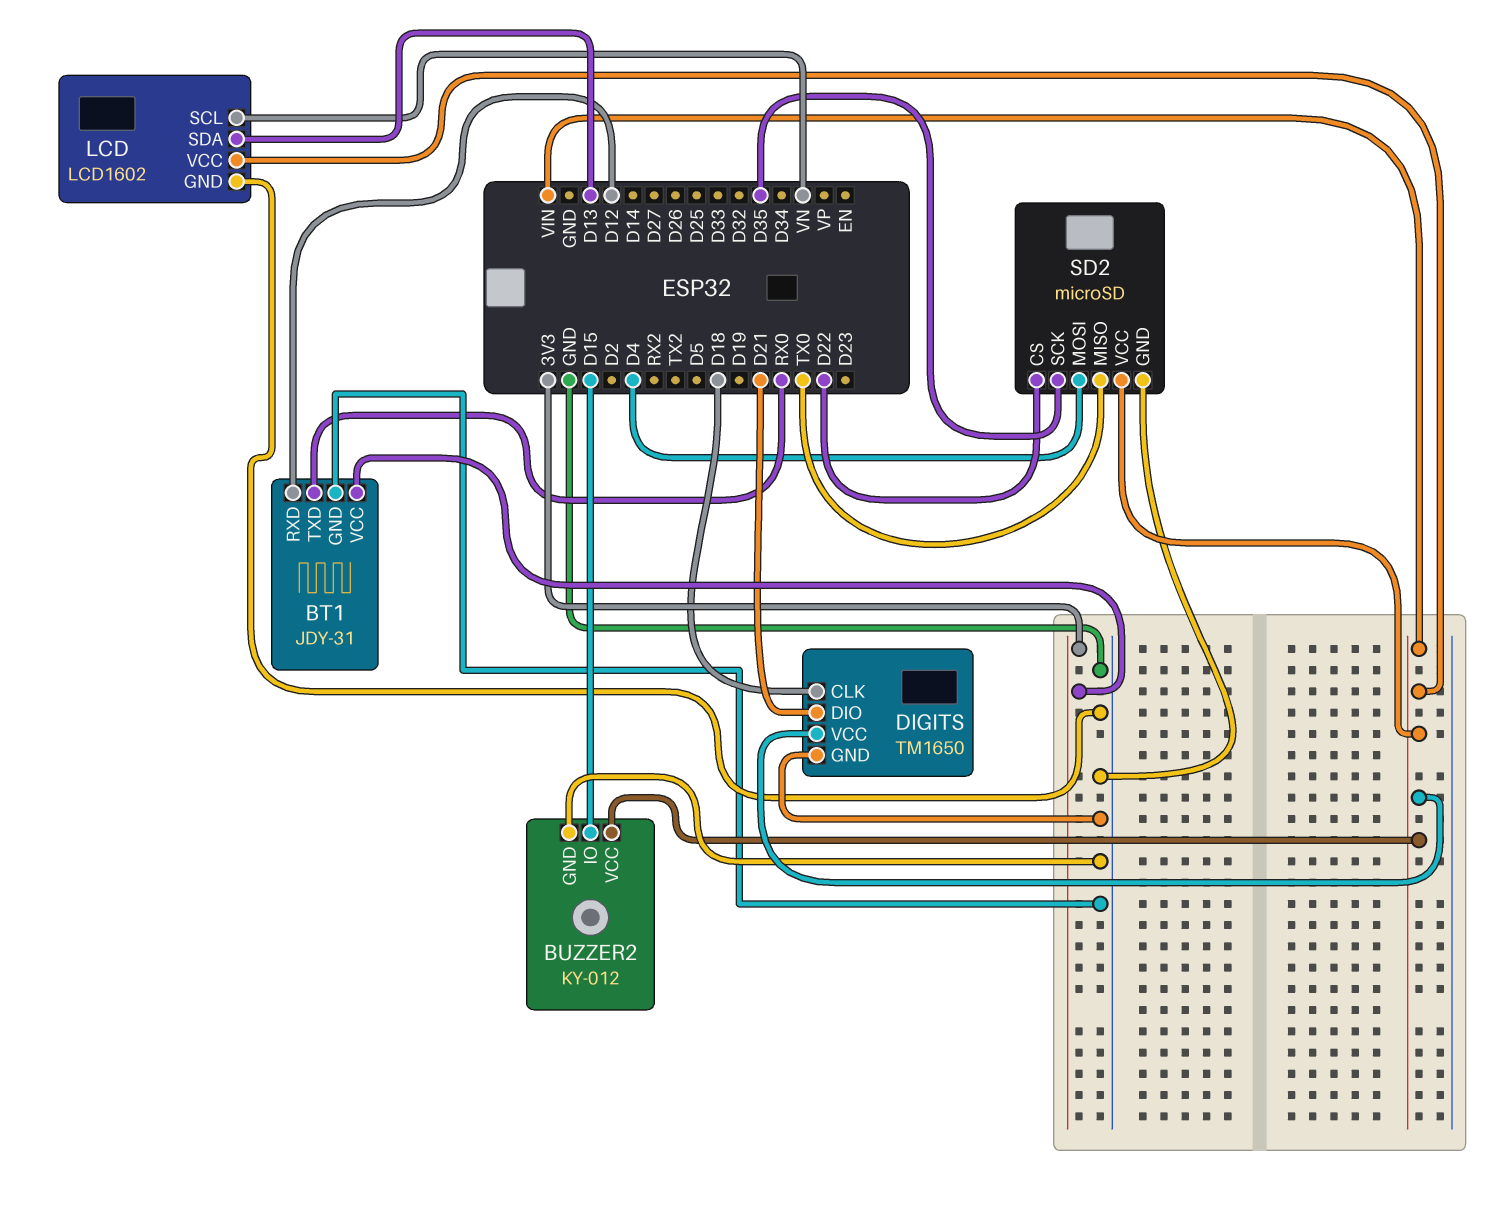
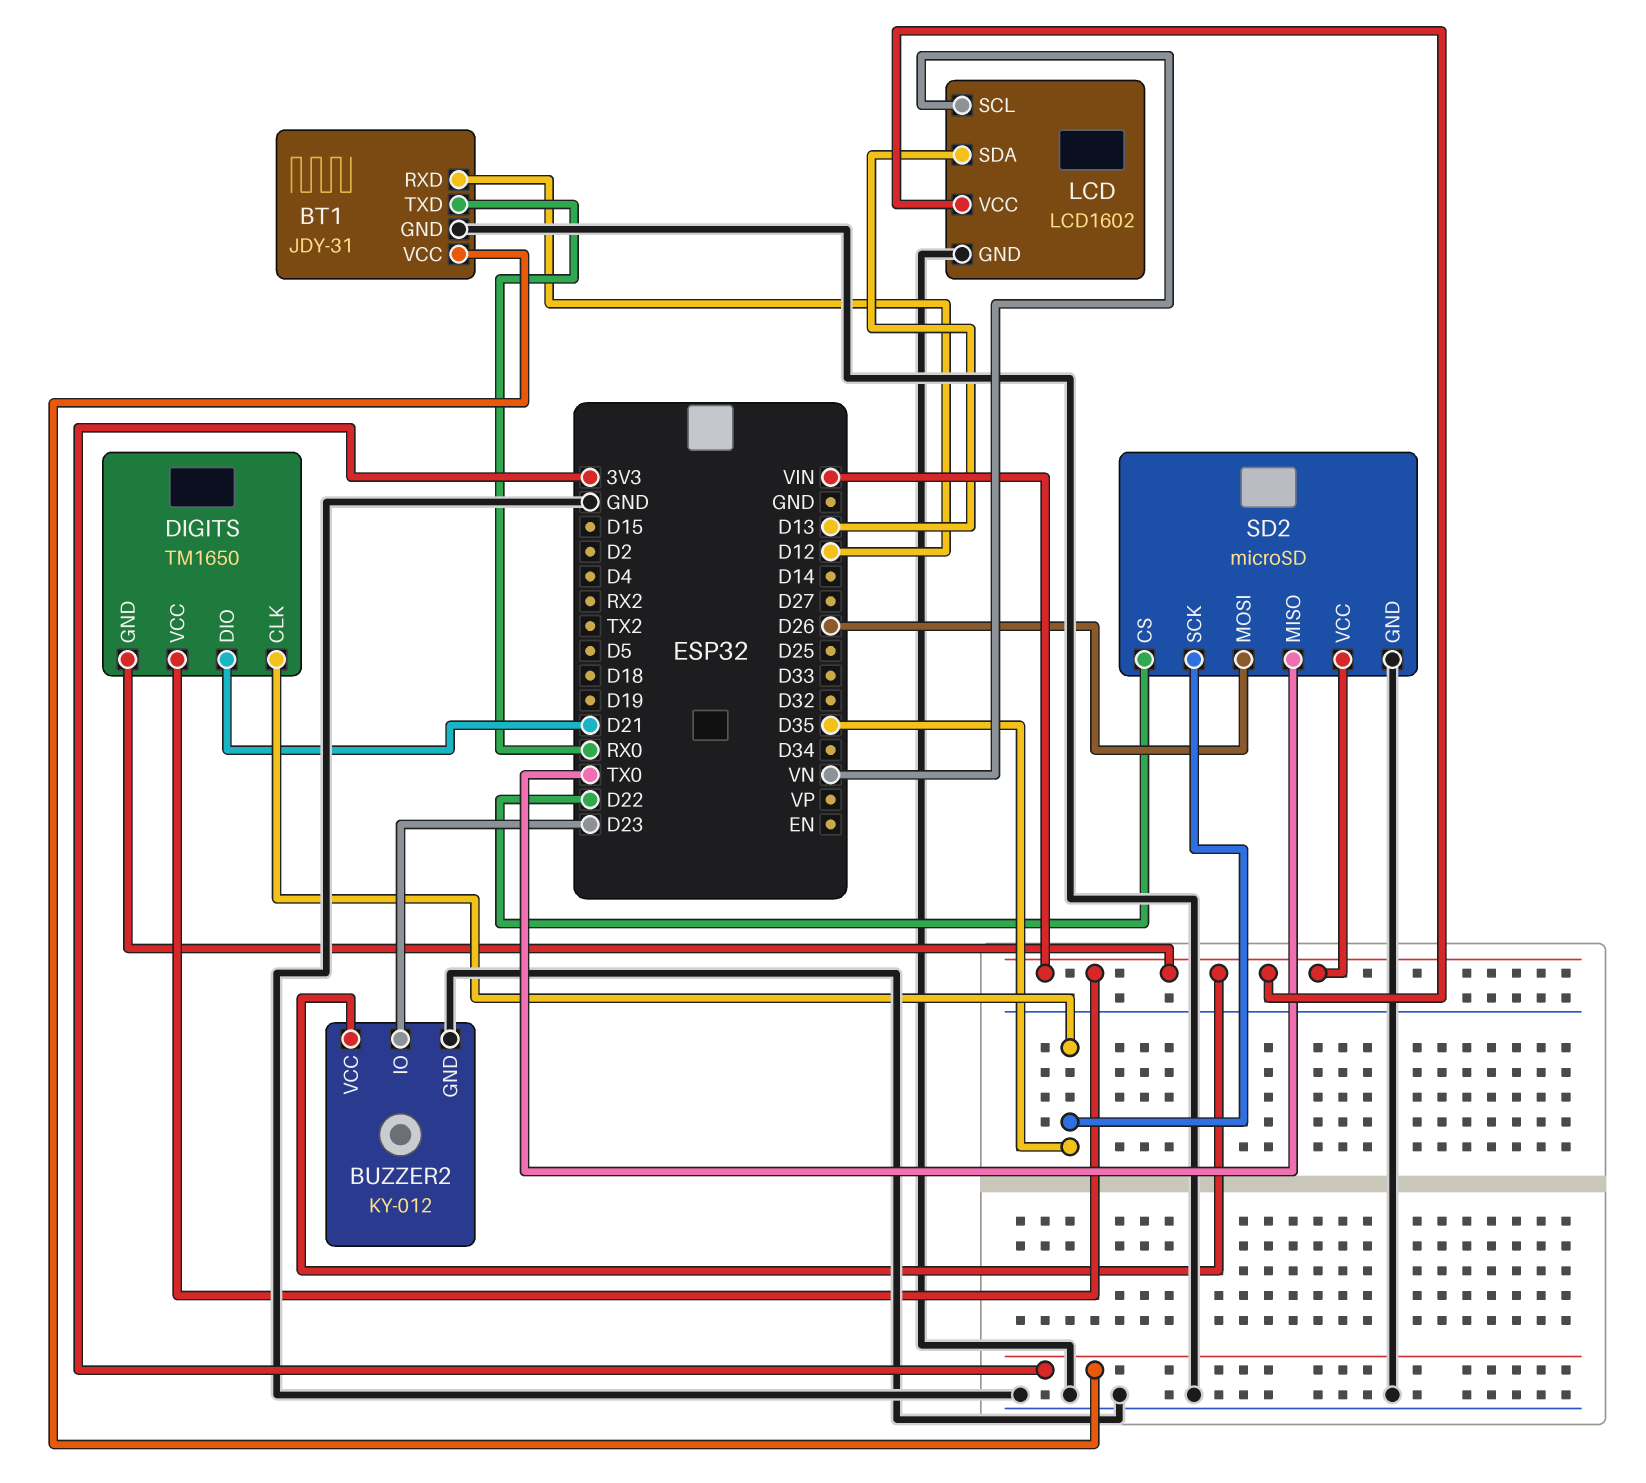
BUZZER2 pin IO: D15 -> D23
DIGITS pin CLK: D18 -> D35
DIGITS pin GND: GND -> VIN
SD2 pin MOSI: D4 -> D26

